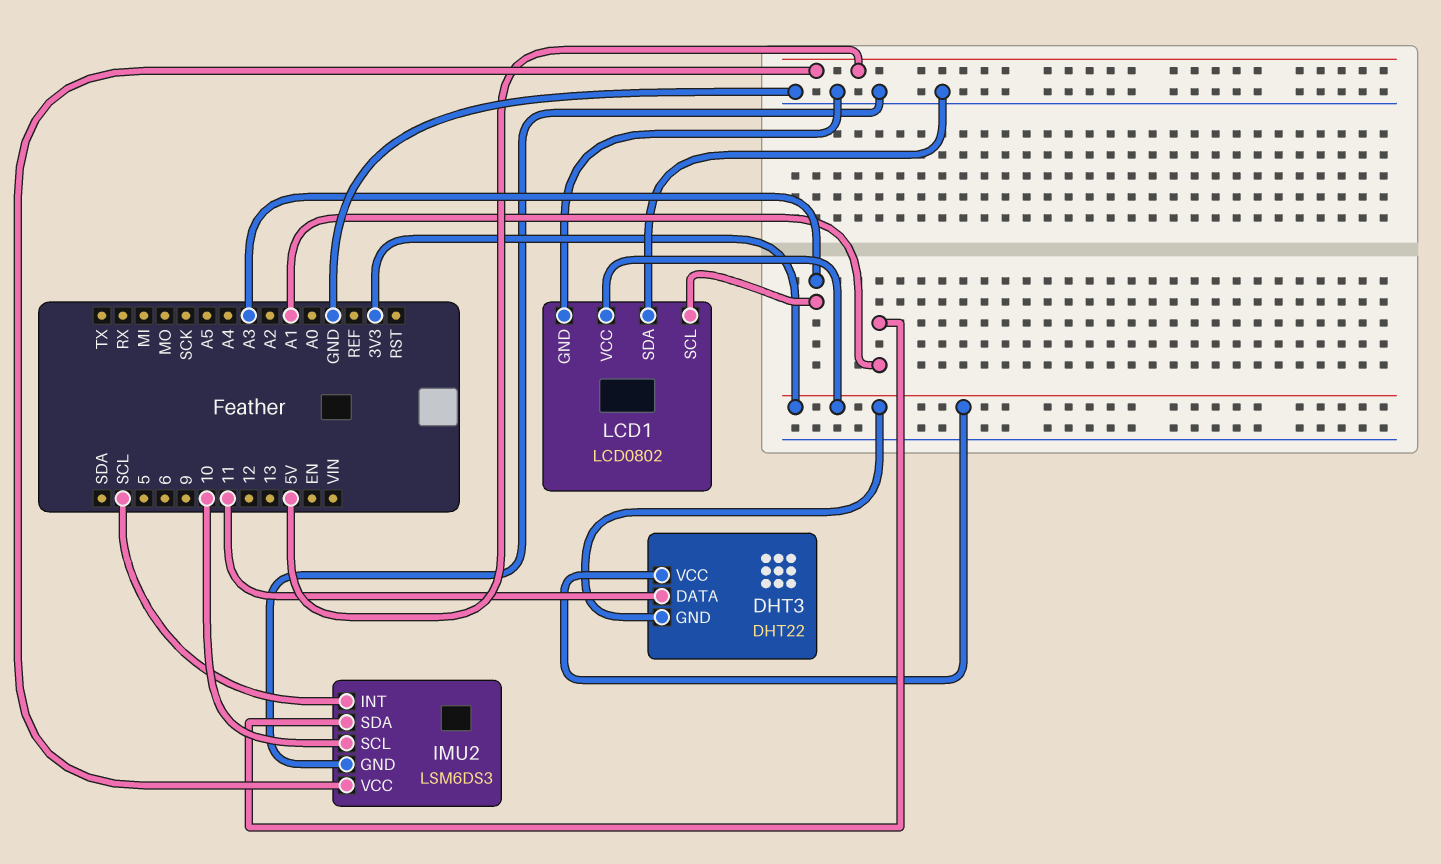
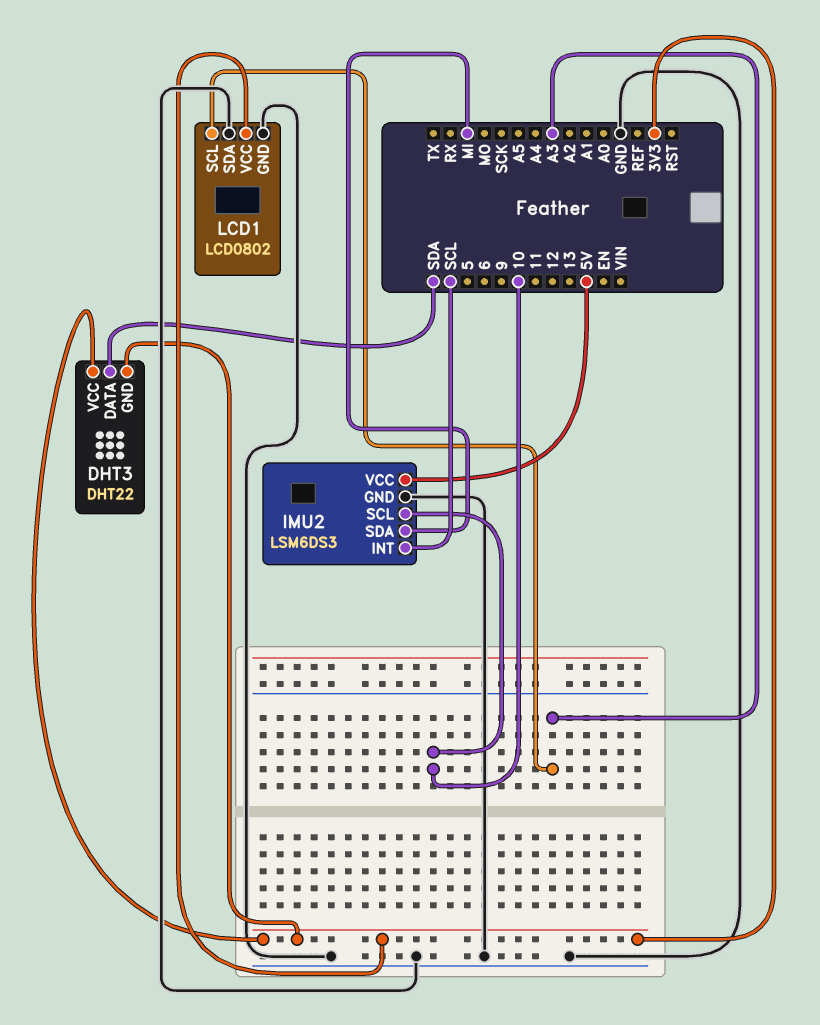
DHT3 pin DATA: 11 -> SDA
IMU2 pin SDA: A1 -> MI

